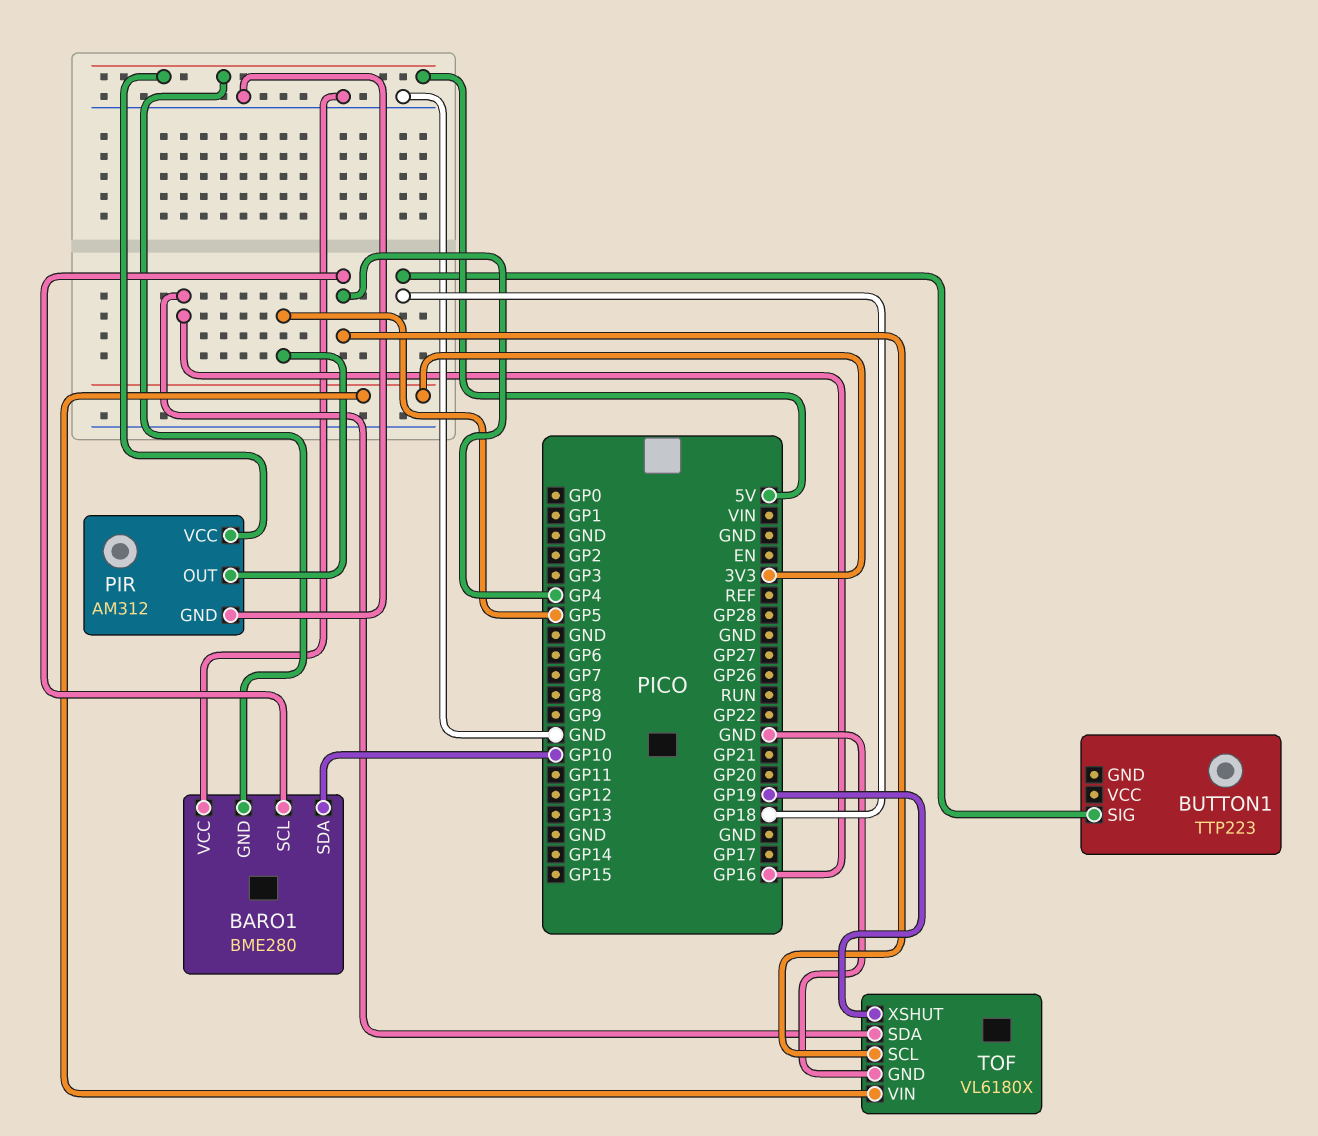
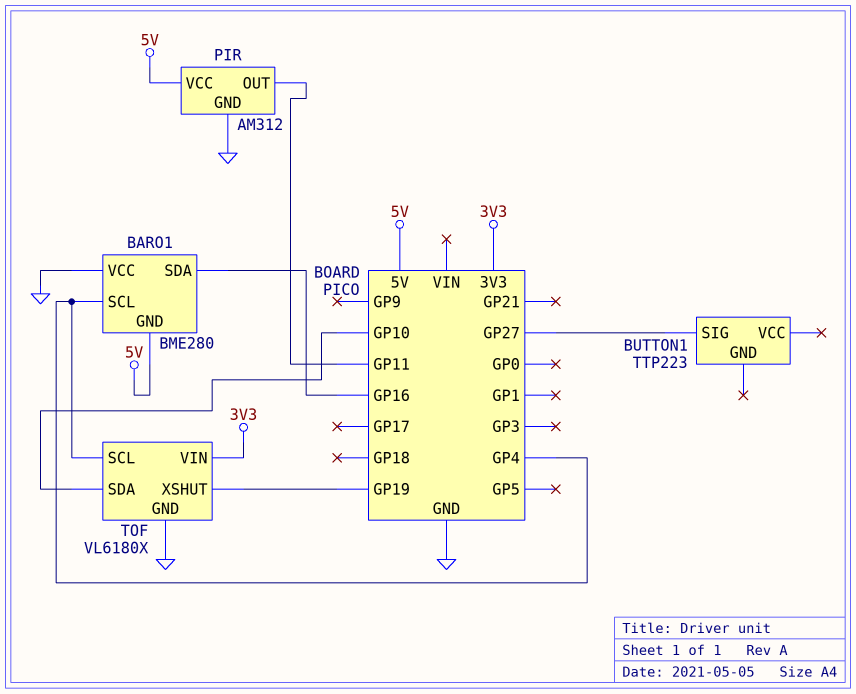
BARO1 pin SDA: GP10 -> GP16
BUTTON1 pin SIG: GP18 -> GP27
PIR pin OUT: GP5 -> GP11
TOF pin SDA: GP16 -> GP10

